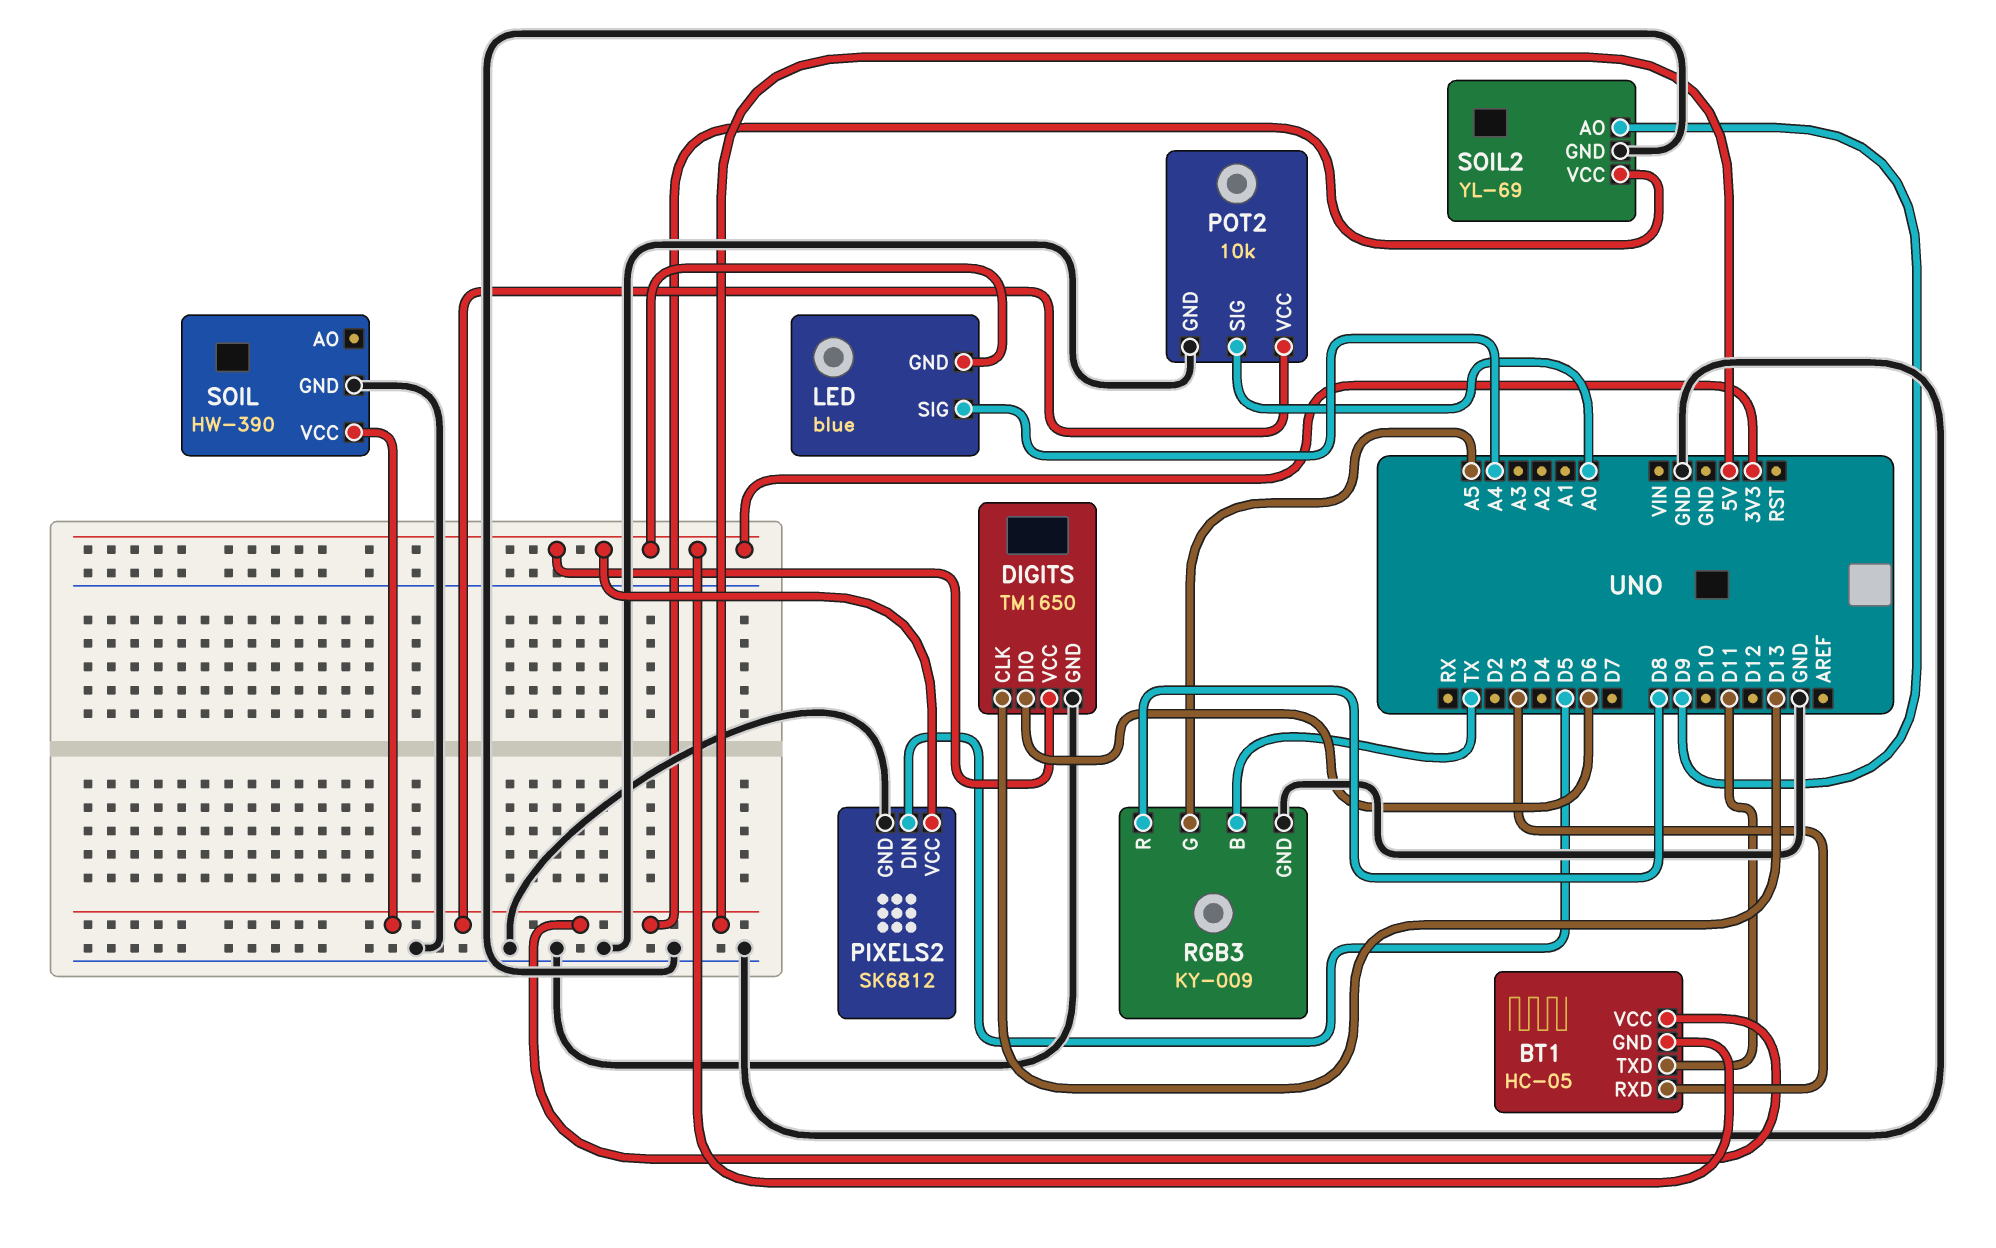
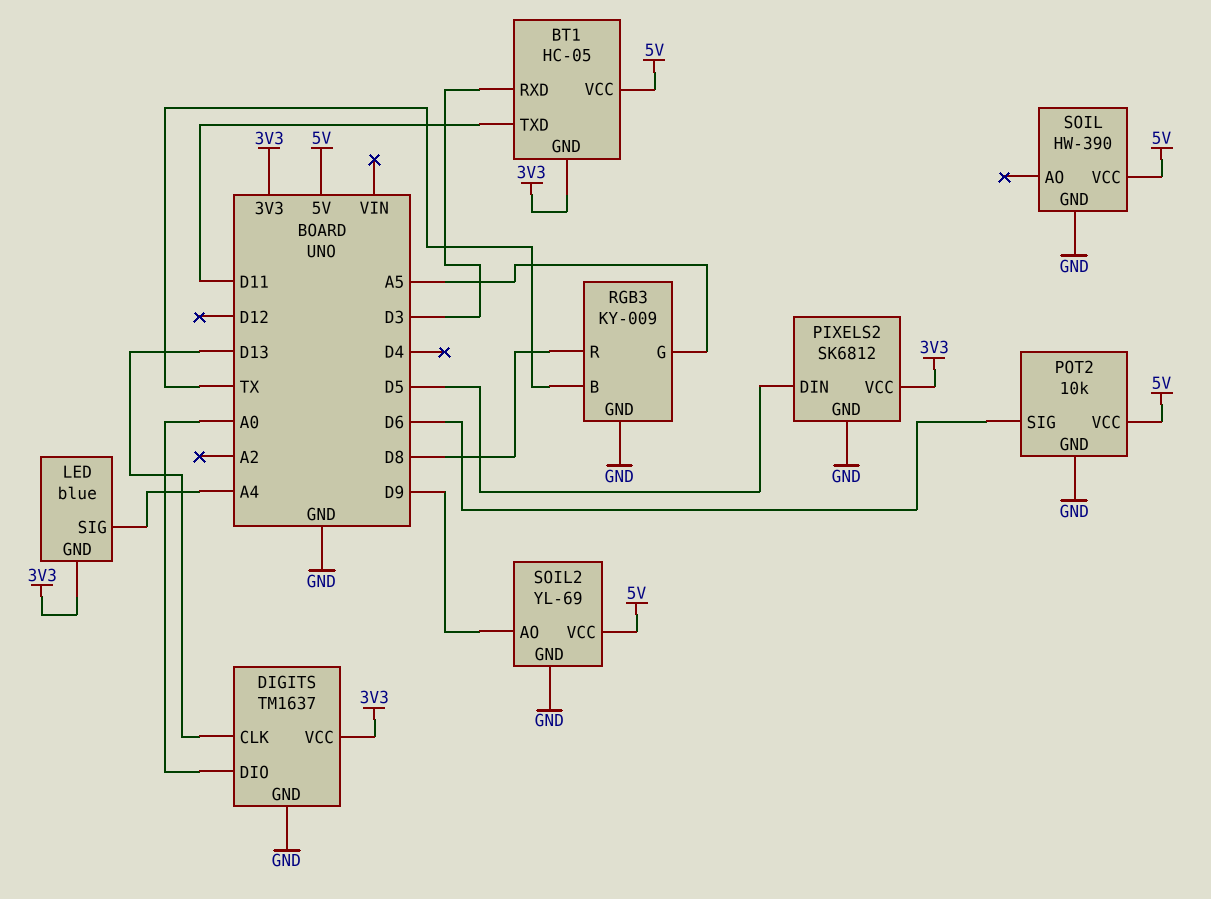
DIGITS: TM1650 -> TM1637
DIGITS pin DIO: D6 -> A0
POT2 pin SIG: A0 -> D6

